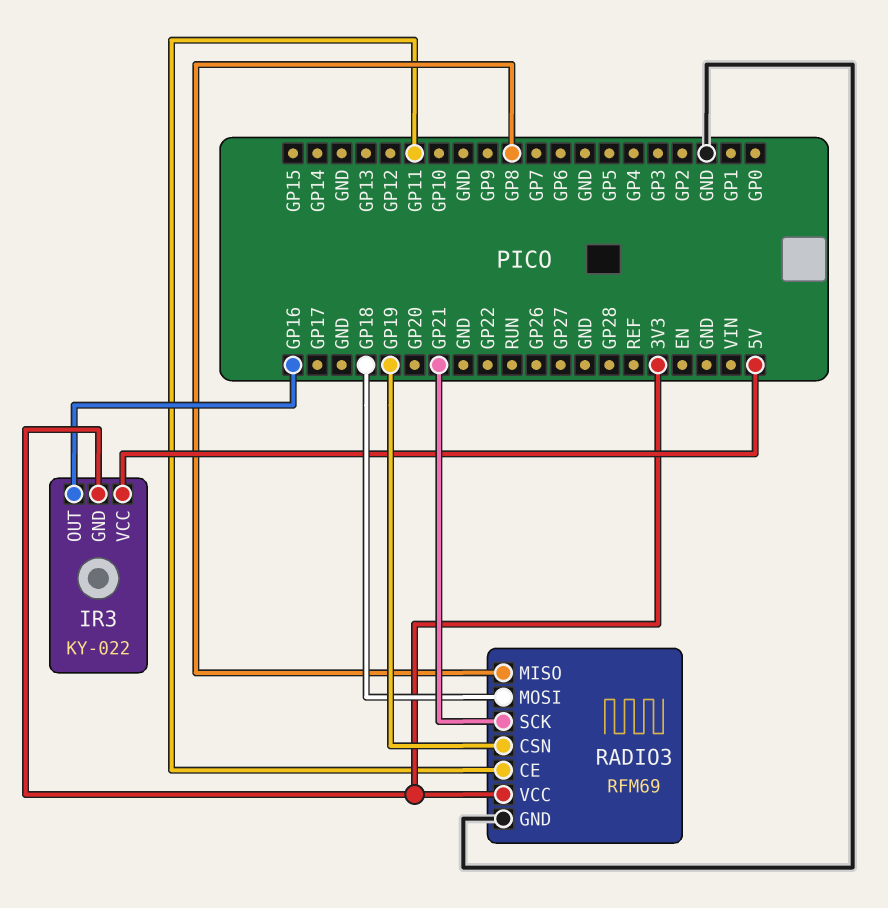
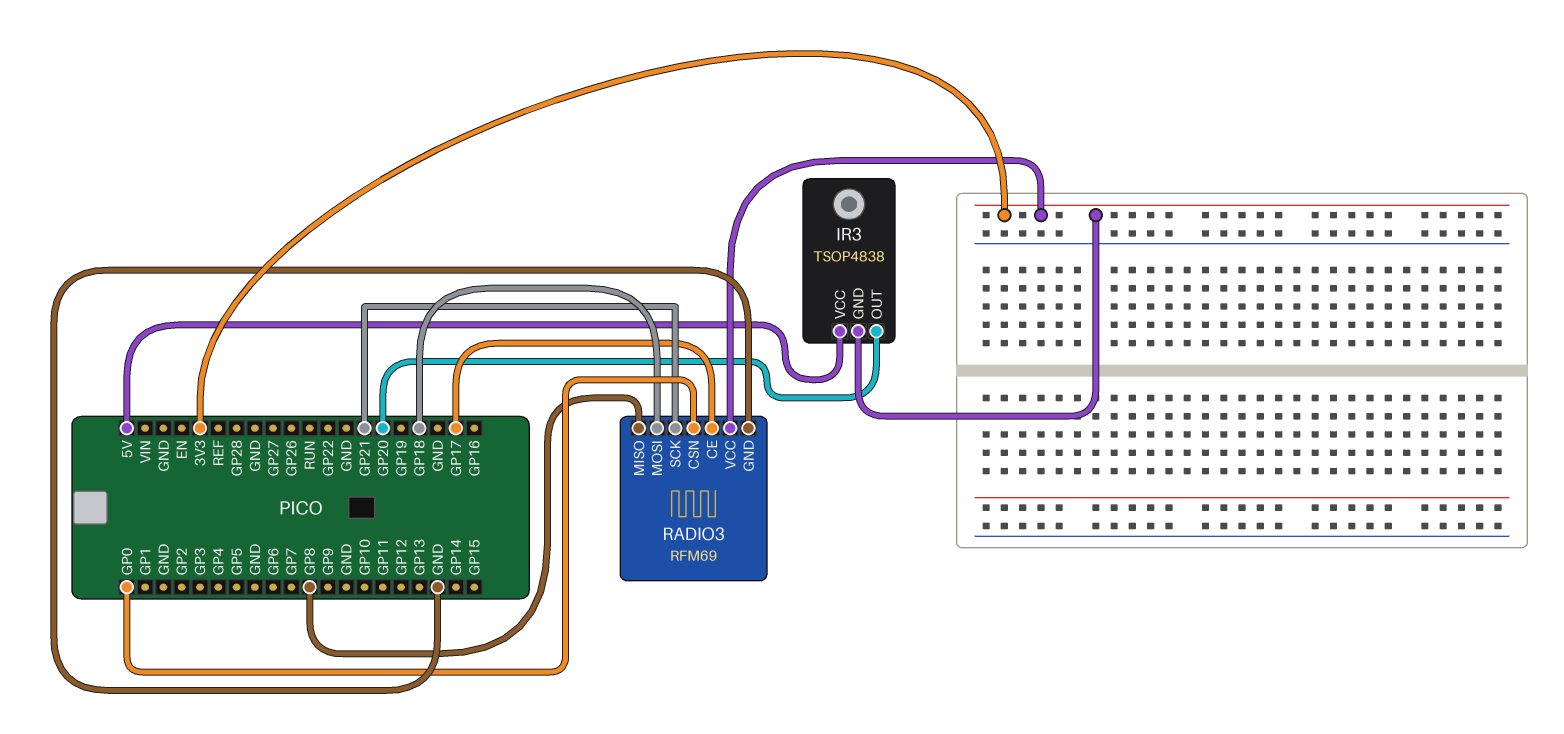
IR3: KY-022 -> TSOP4838
IR3 pin OUT: GP16 -> GP20
RADIO3 pin CE: GP11 -> GP17
RADIO3 pin CSN: GP19 -> GP0

